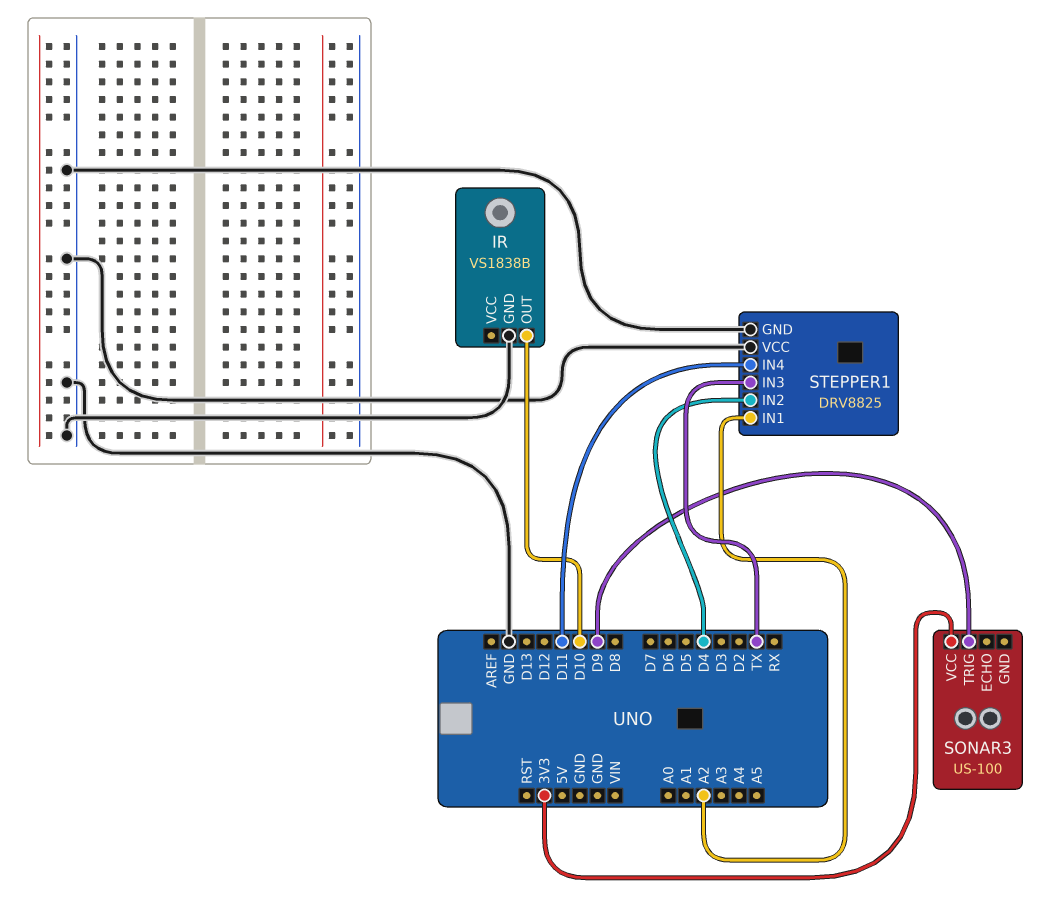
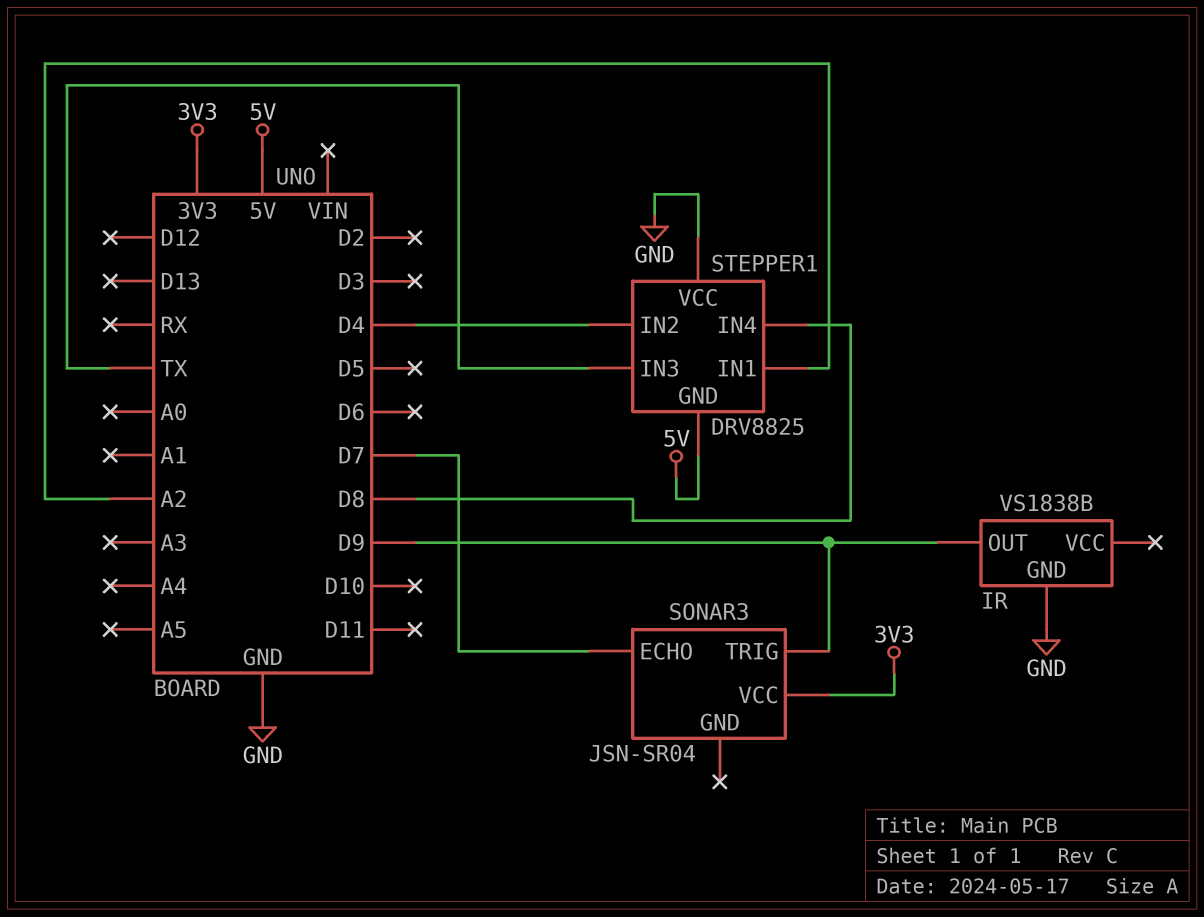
IR pin OUT: D10 -> D9
SONAR3: US-100 -> JSN-SR04
SONAR3 pin ECHO: none -> D7
STEPPER1 pin GND: GND -> 5V
STEPPER1 pin IN4: D11 -> D8

